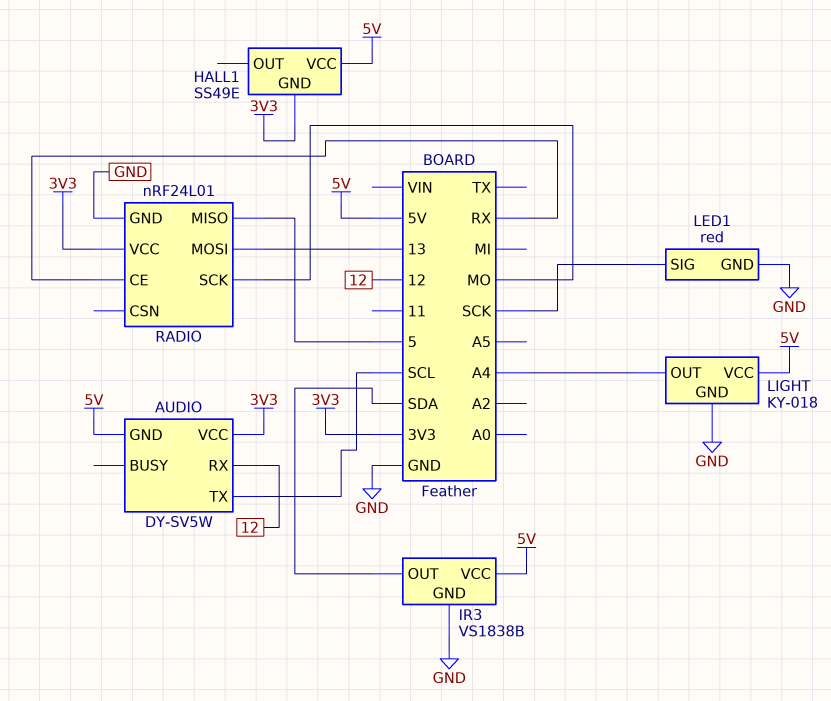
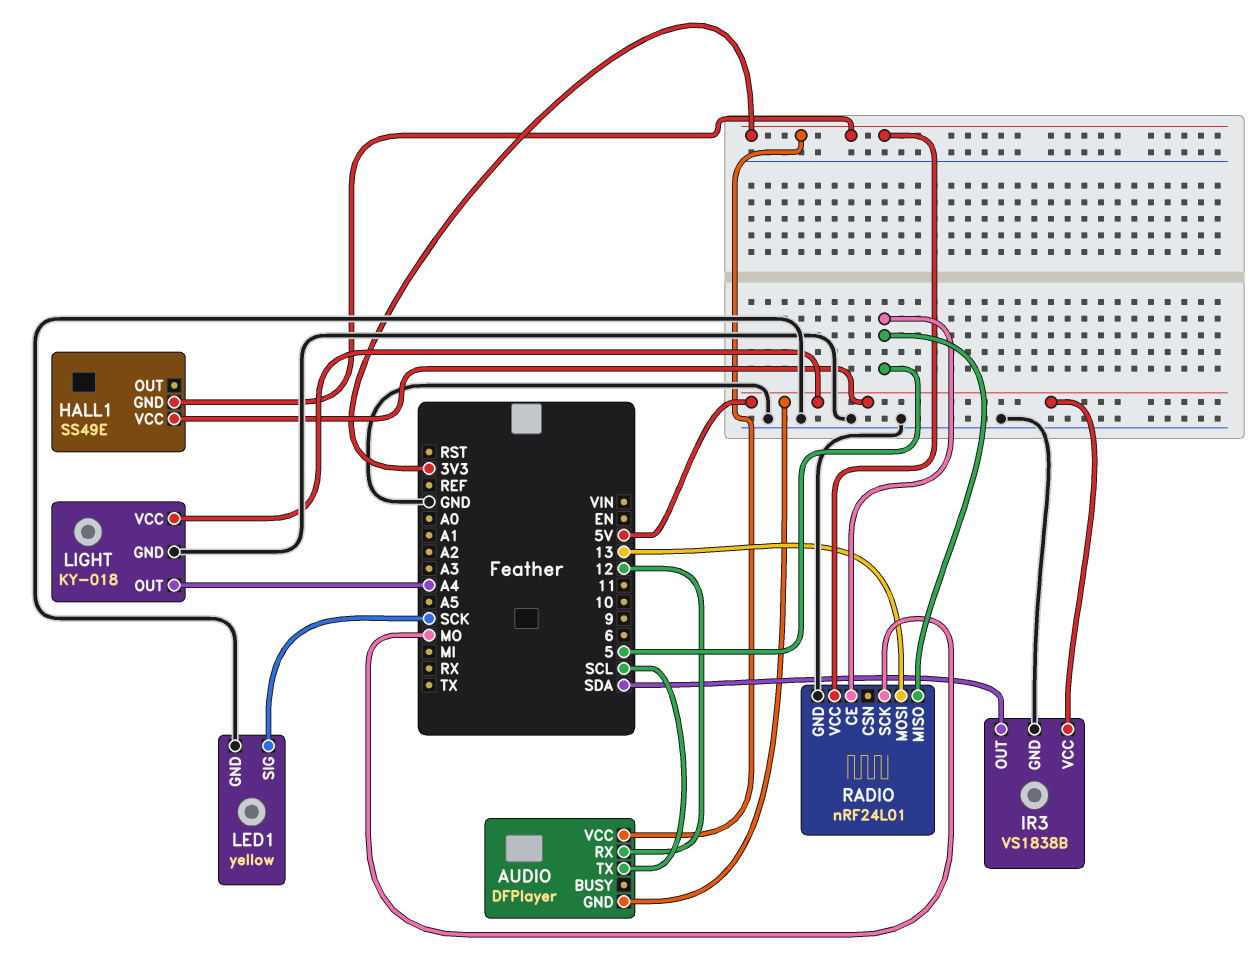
AUDIO: DY-SV5W -> DFPlayer
LED1: red -> yellow
RADIO pin CE: RX -> 5

